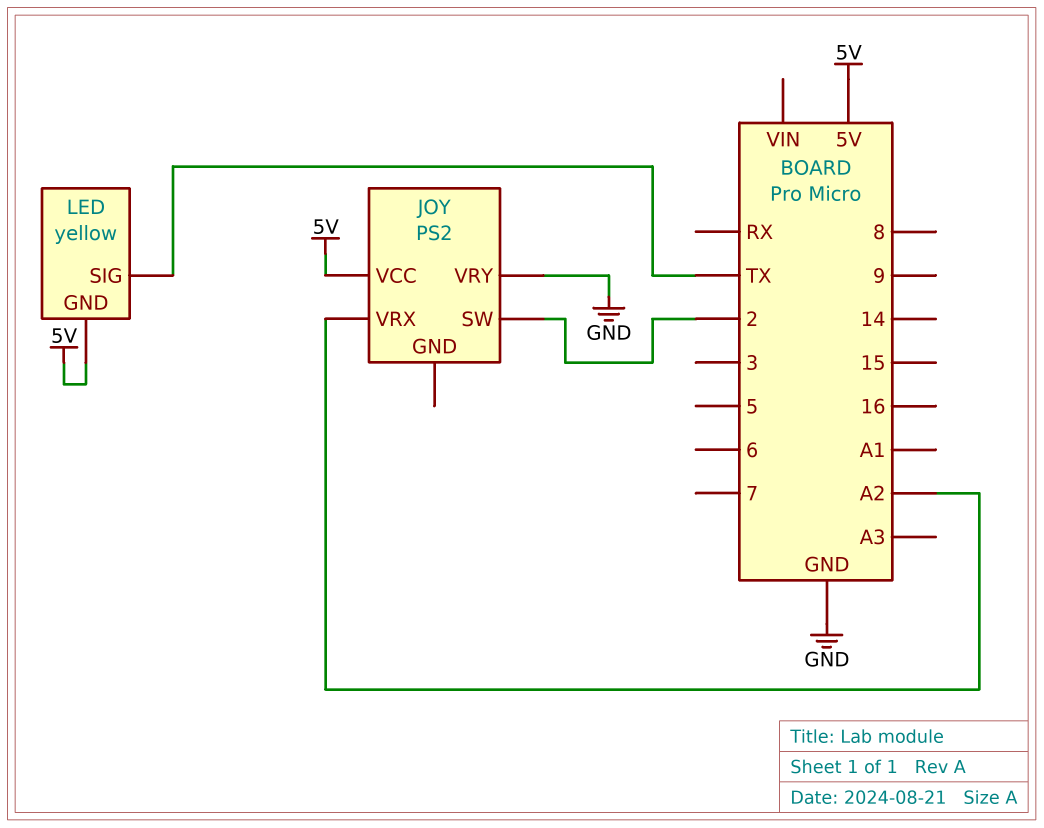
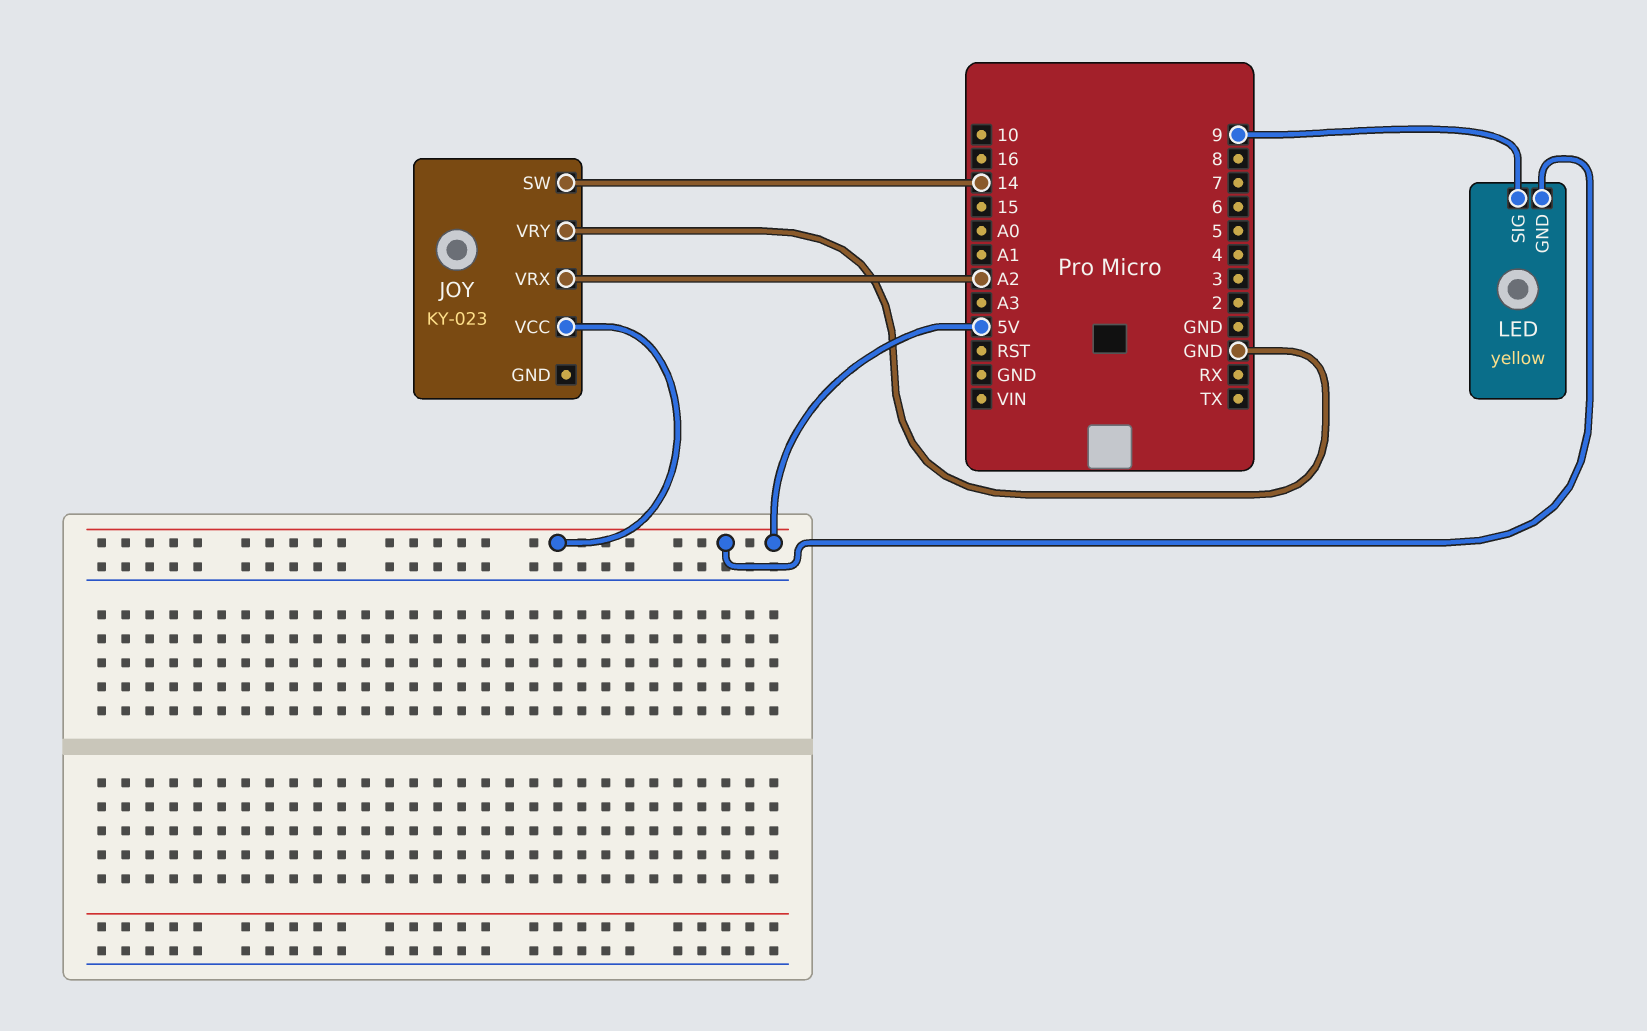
JOY: PS2 -> KY-023
JOY pin SW: 2 -> 14
LED pin SIG: TX -> 9

